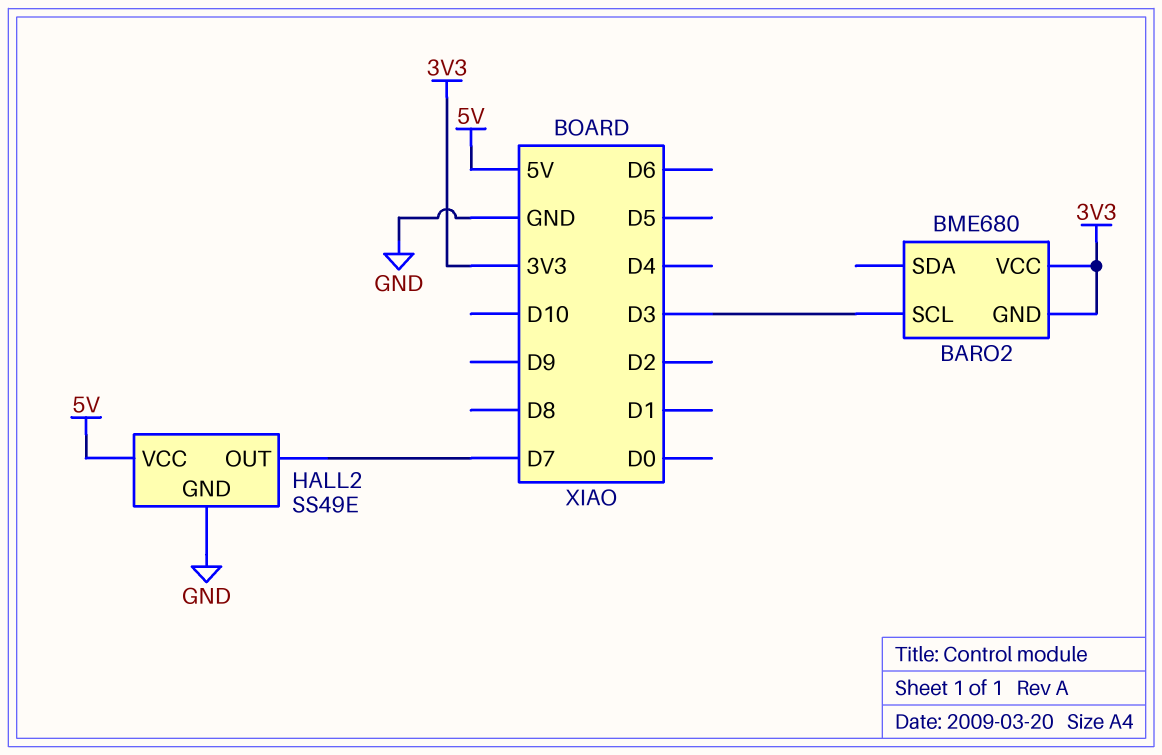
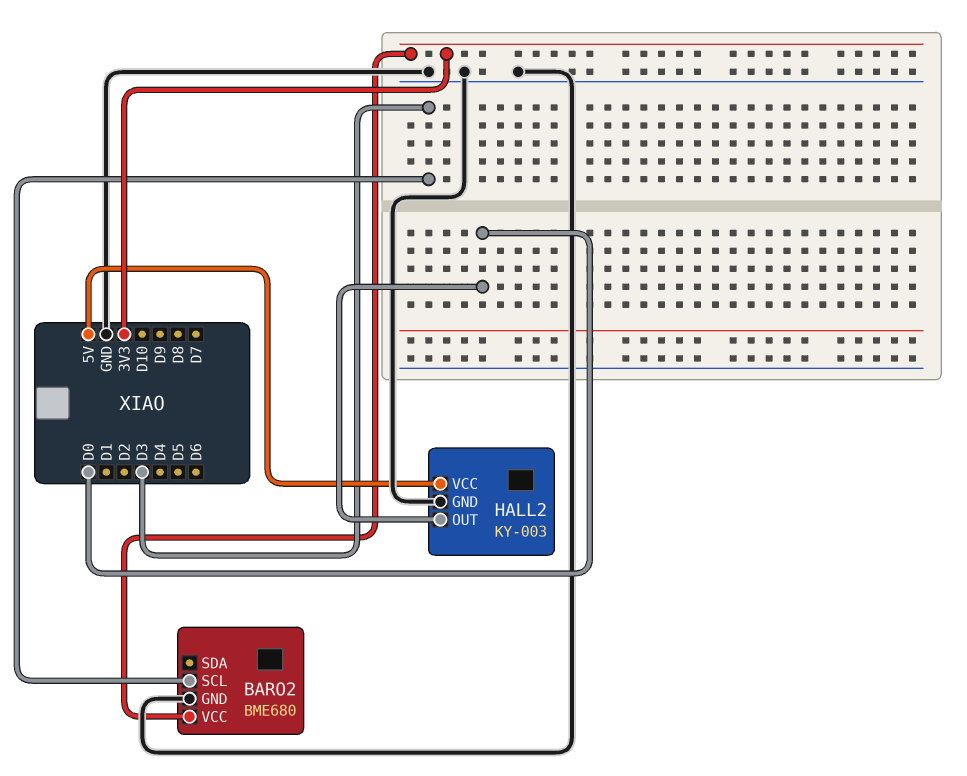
BARO2 pin GND: 3V3 -> GND
HALL2: SS49E -> KY-003
HALL2 pin OUT: D7 -> D0

